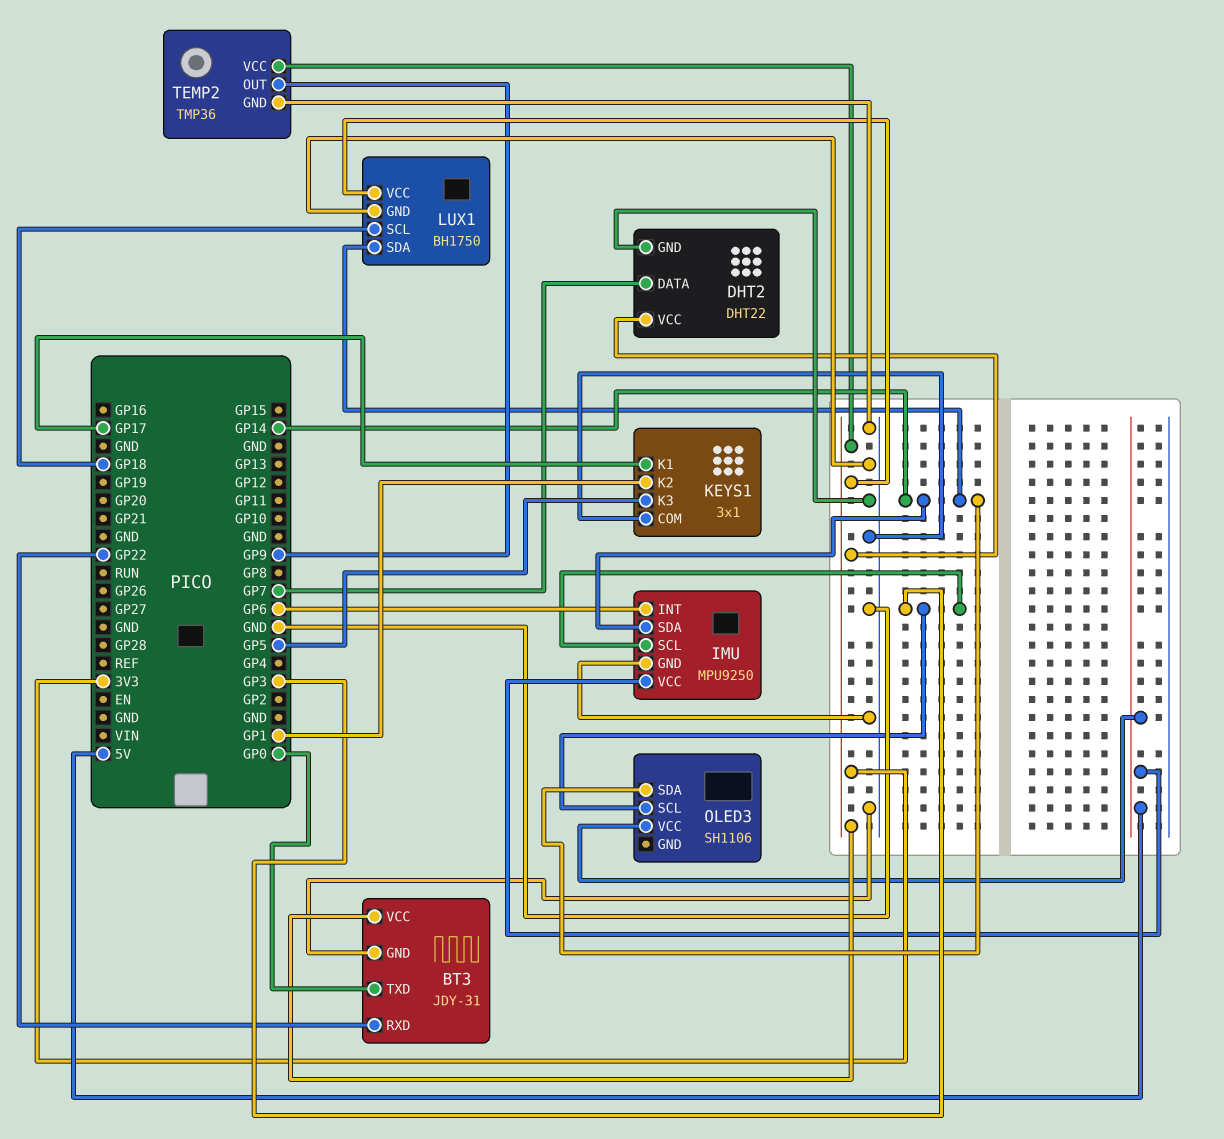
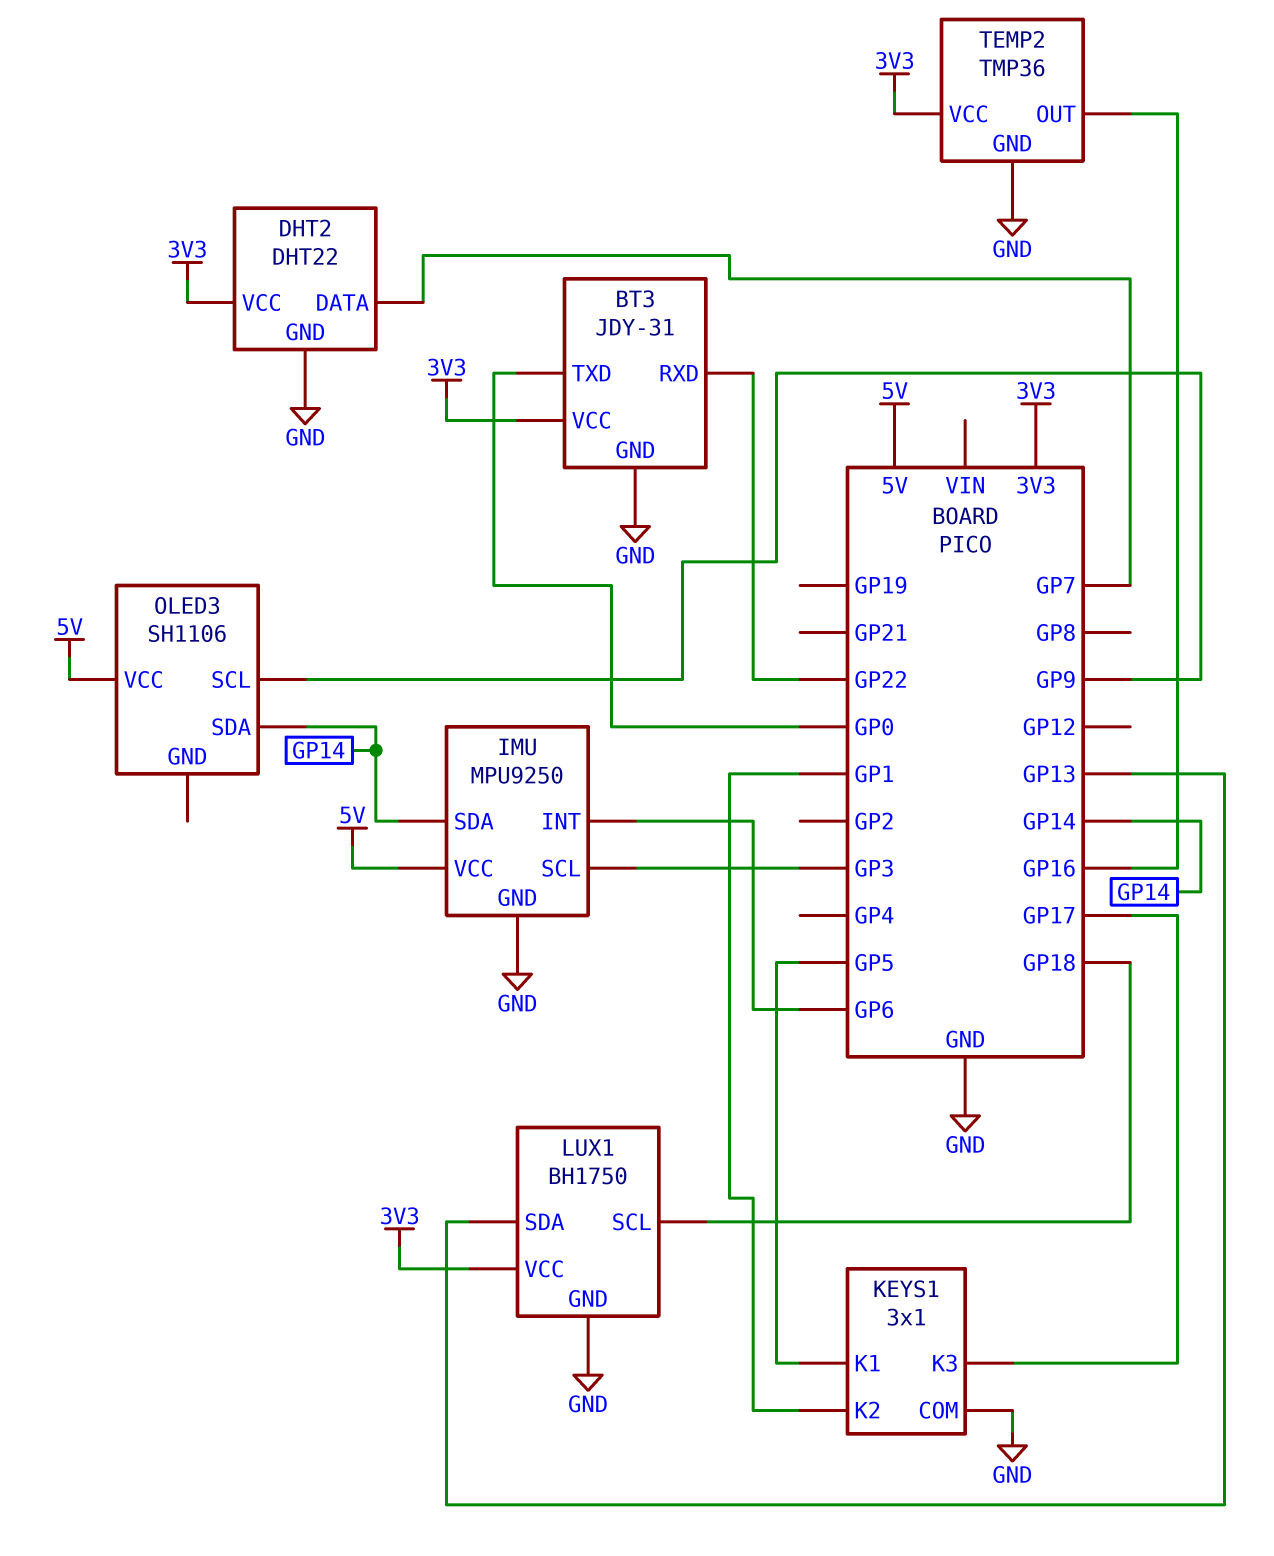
KEYS1 pin K1: GP17 -> GP5
KEYS1 pin K3: GP5 -> GP17
LUX1 pin SDA: GP14 -> GP13
OLED3 pin SCL: GP3 -> GP9
TEMP2 pin OUT: GP9 -> GP16

